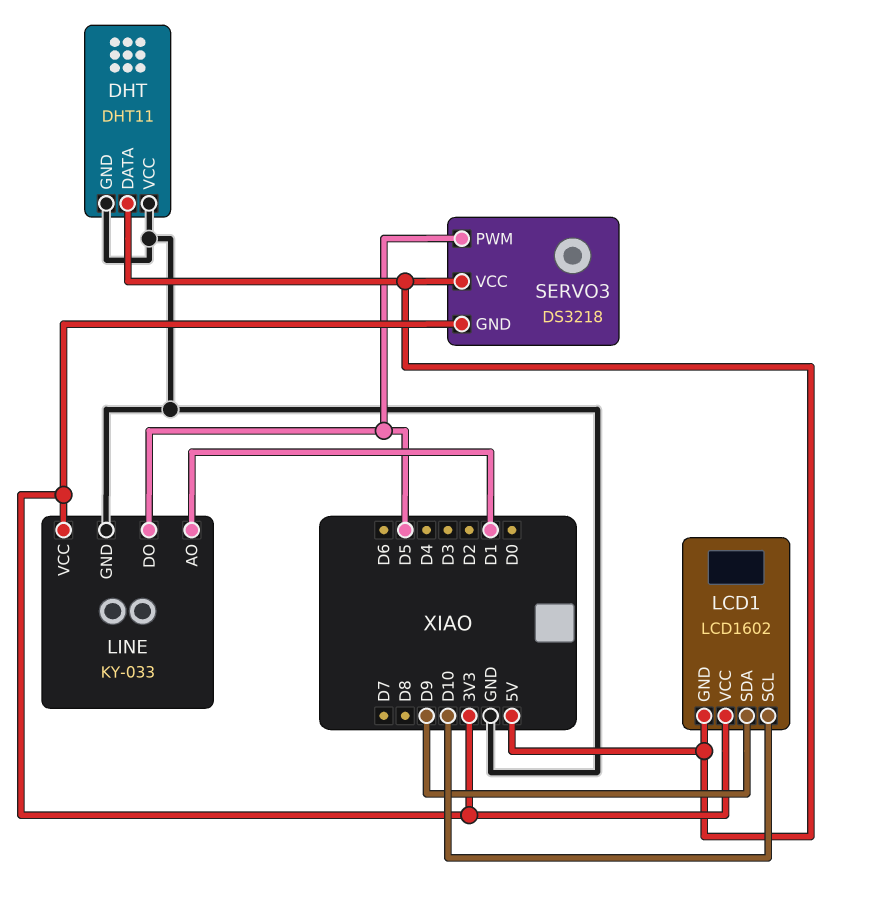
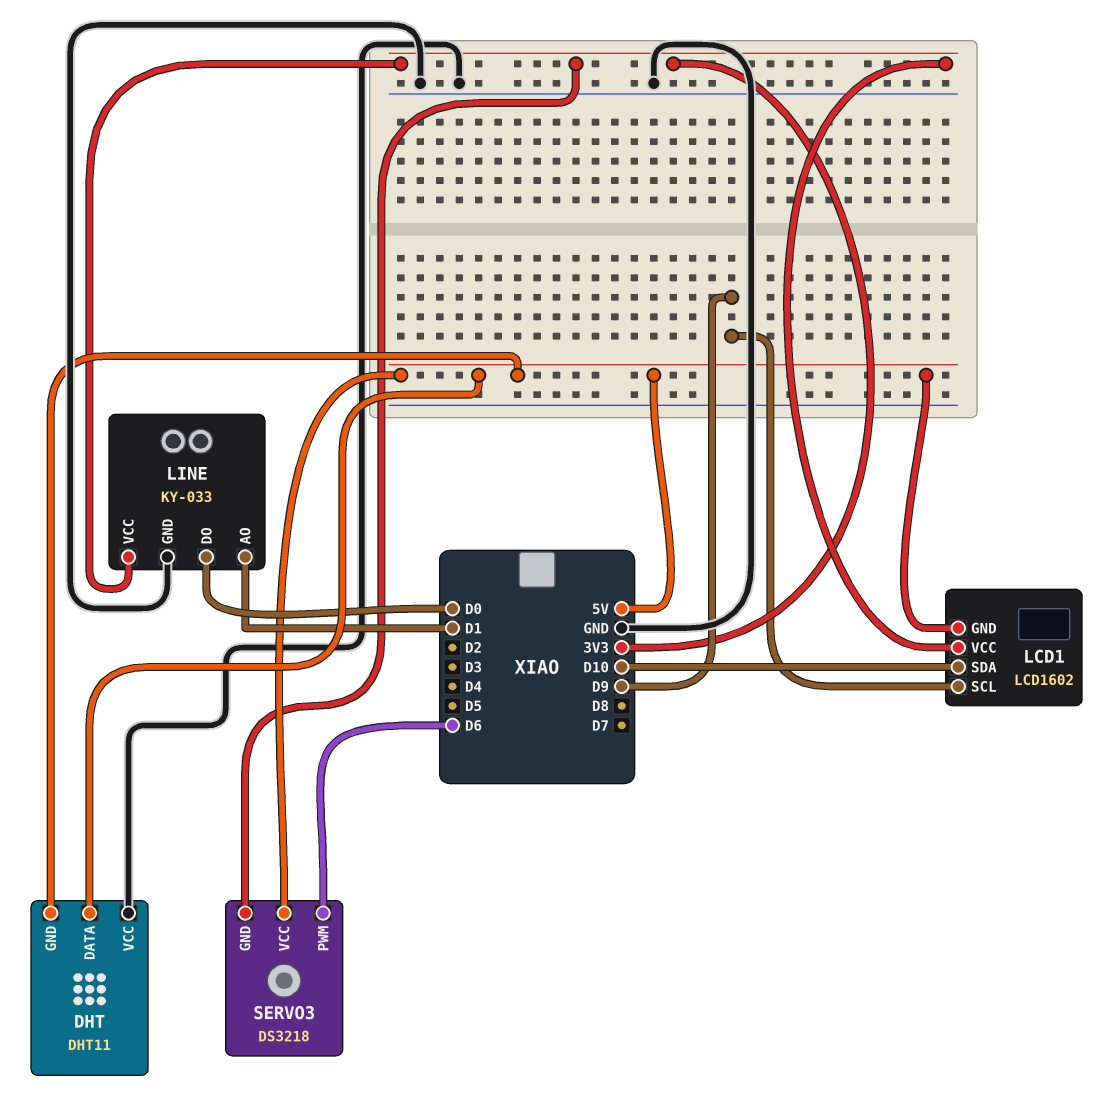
DHT pin GND: GND -> 5V
LCD1 pin SCL: D10 -> D9
LCD1 pin SDA: D9 -> D10
LINE pin DO: D5 -> D0
SERVO3 pin PWM: D5 -> D6

